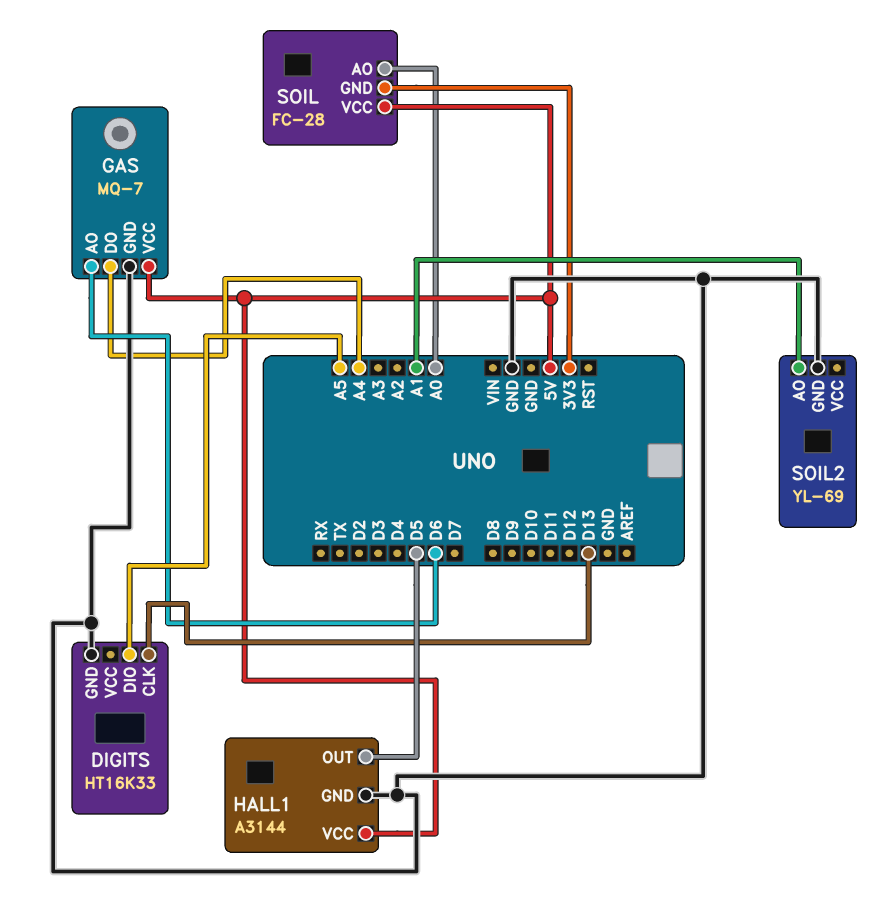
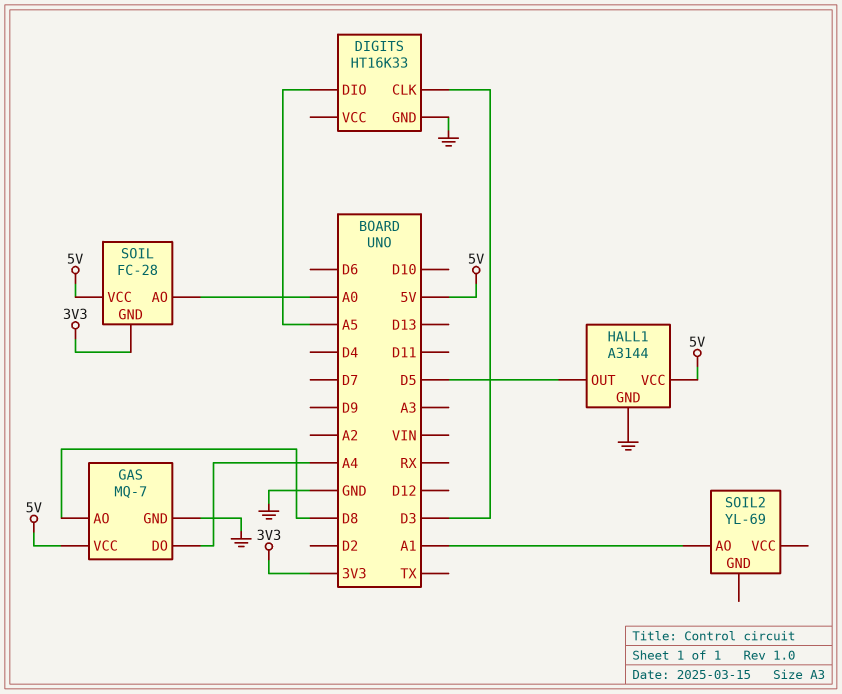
DIGITS pin CLK: D13 -> D3
GAS pin AO: D6 -> D8
SOIL2 pin GND: GND -> none

